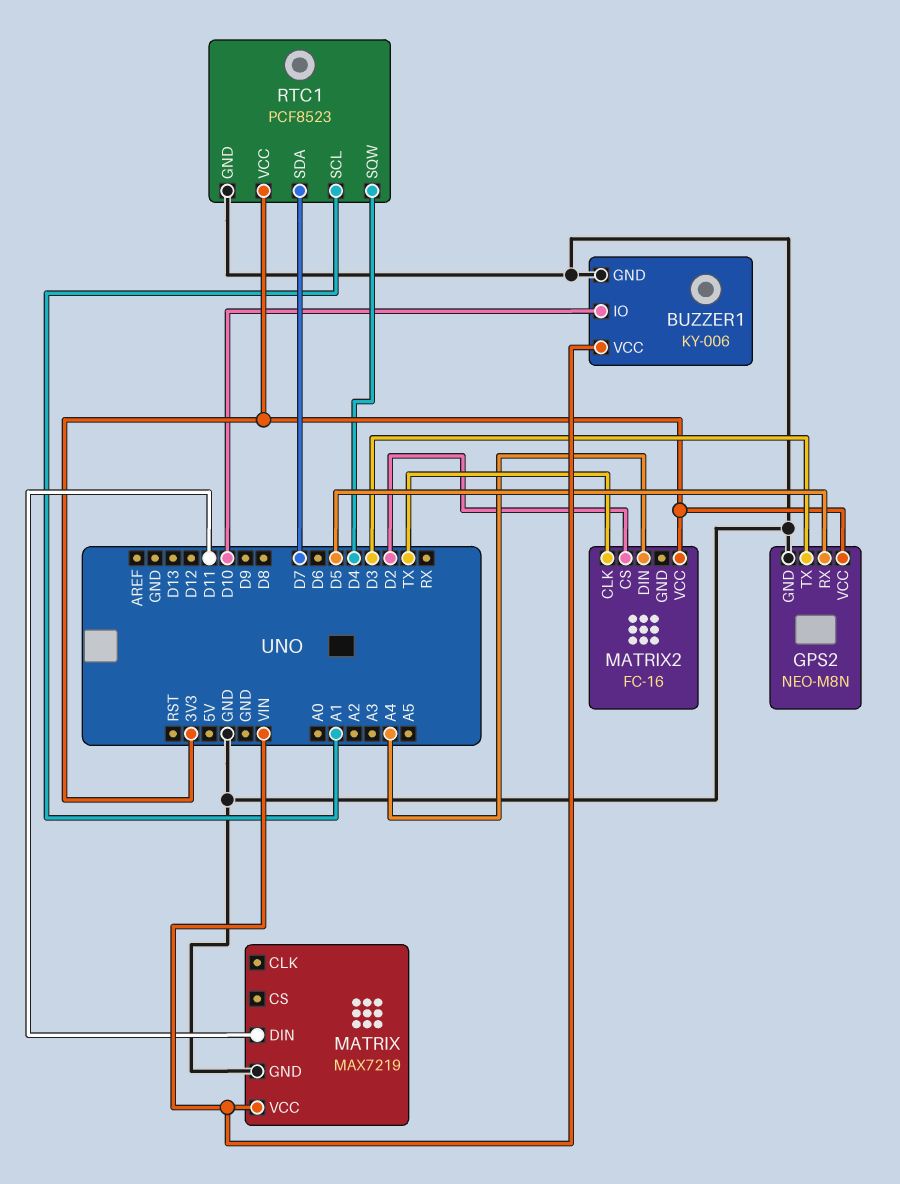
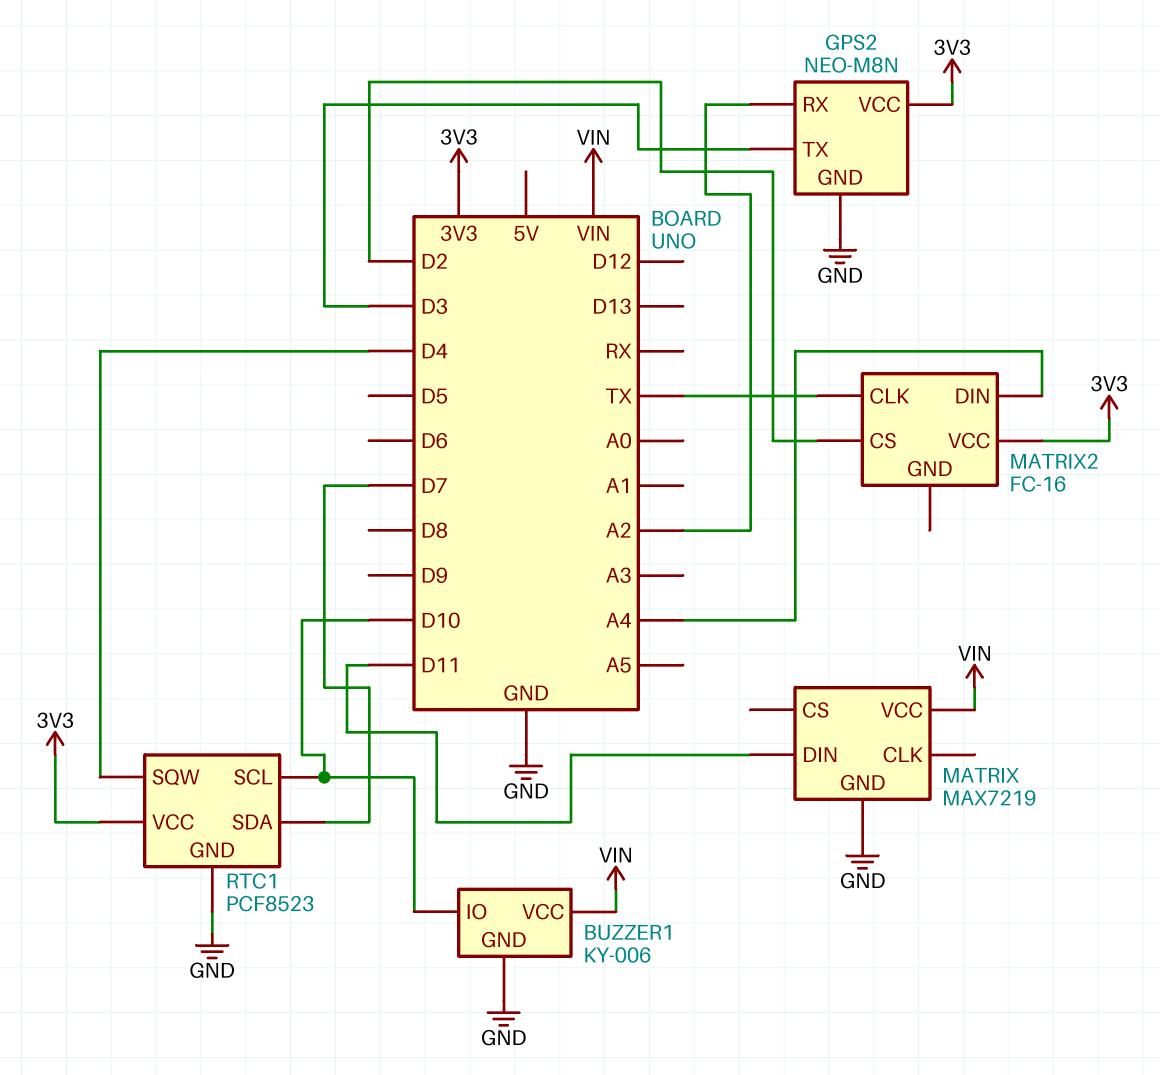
GPS2 pin RX: D5 -> A2
RTC1 pin SCL: A1 -> D10

